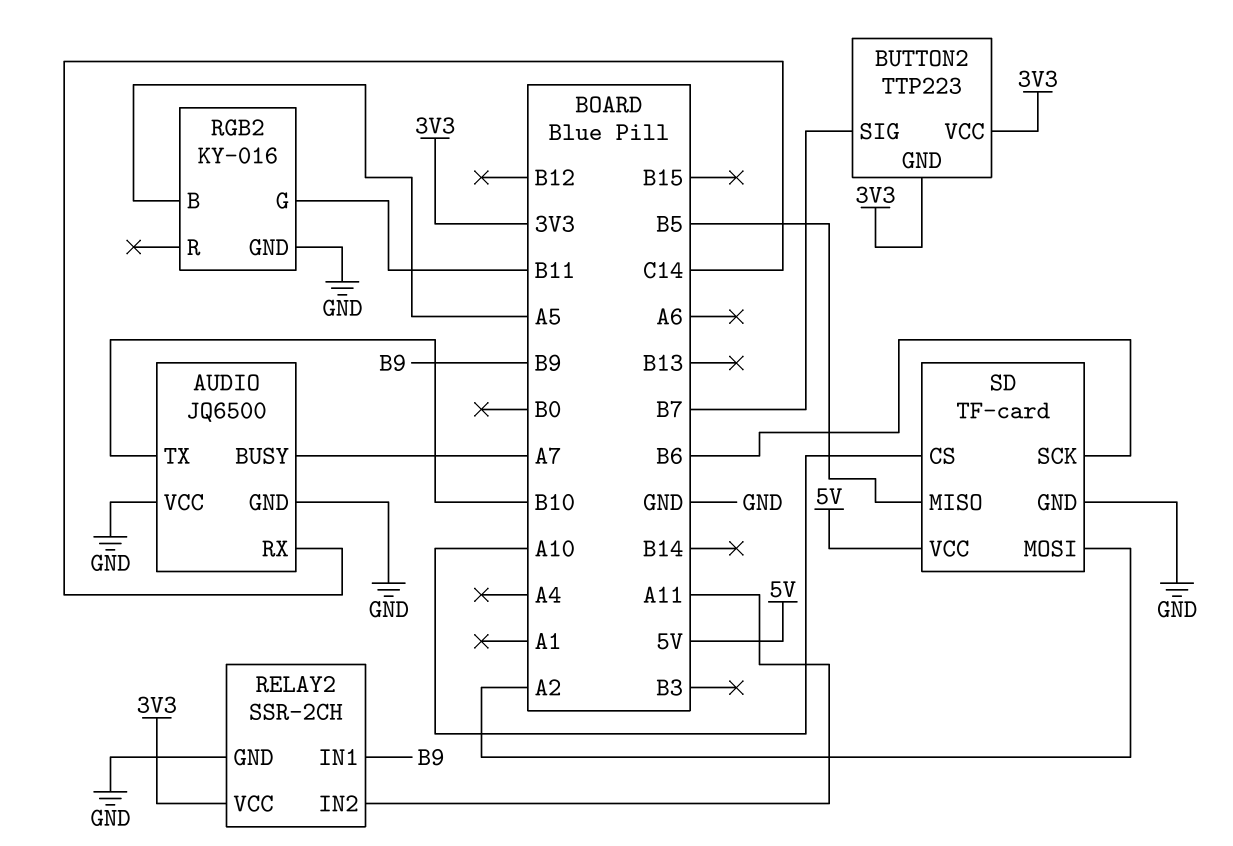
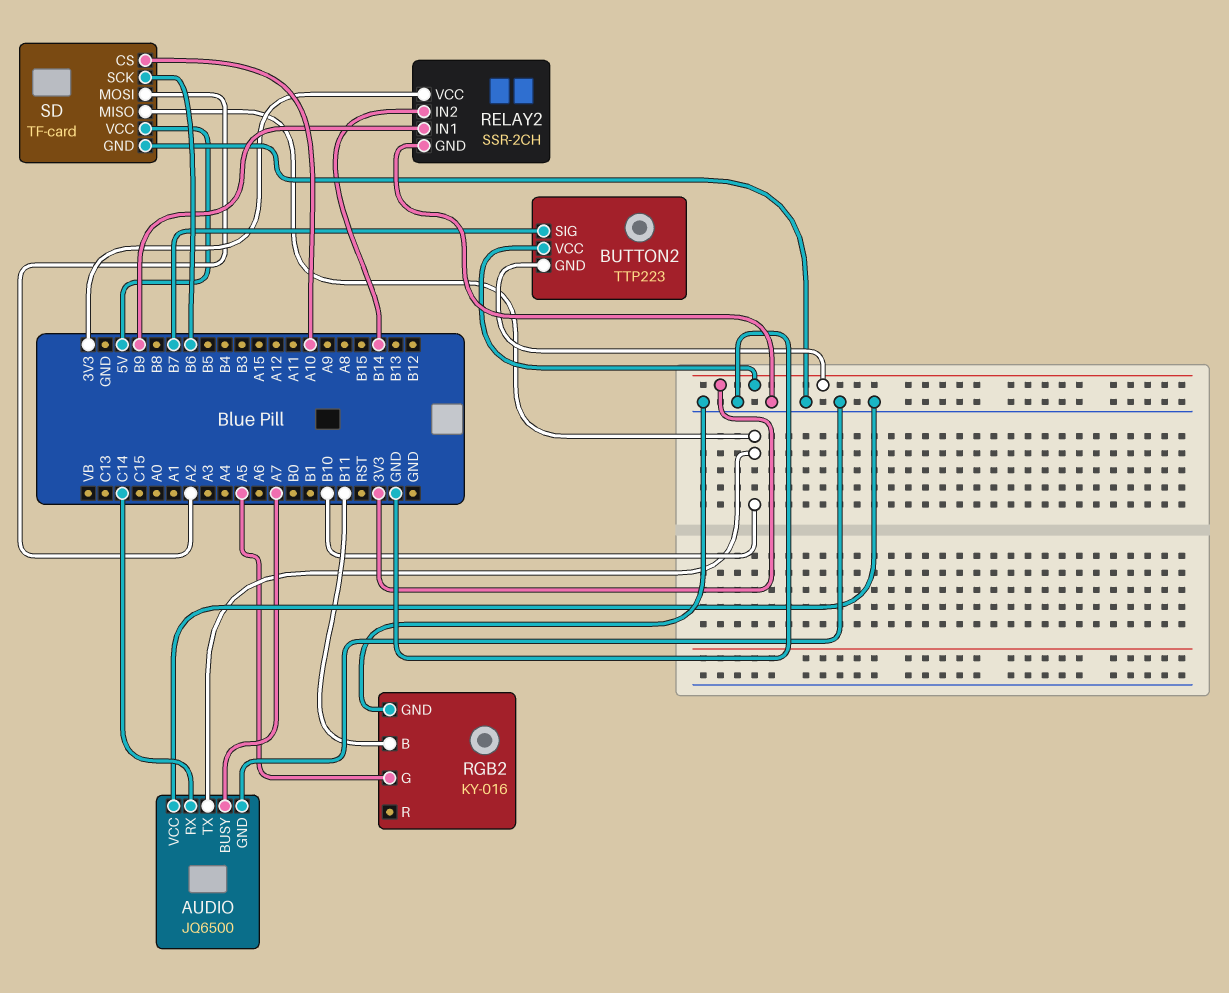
RELAY2 pin IN2: A11 -> B14
RGB2 pin B: A5 -> B11
RGB2 pin G: B11 -> A5
SD pin MISO: B5 -> B10

